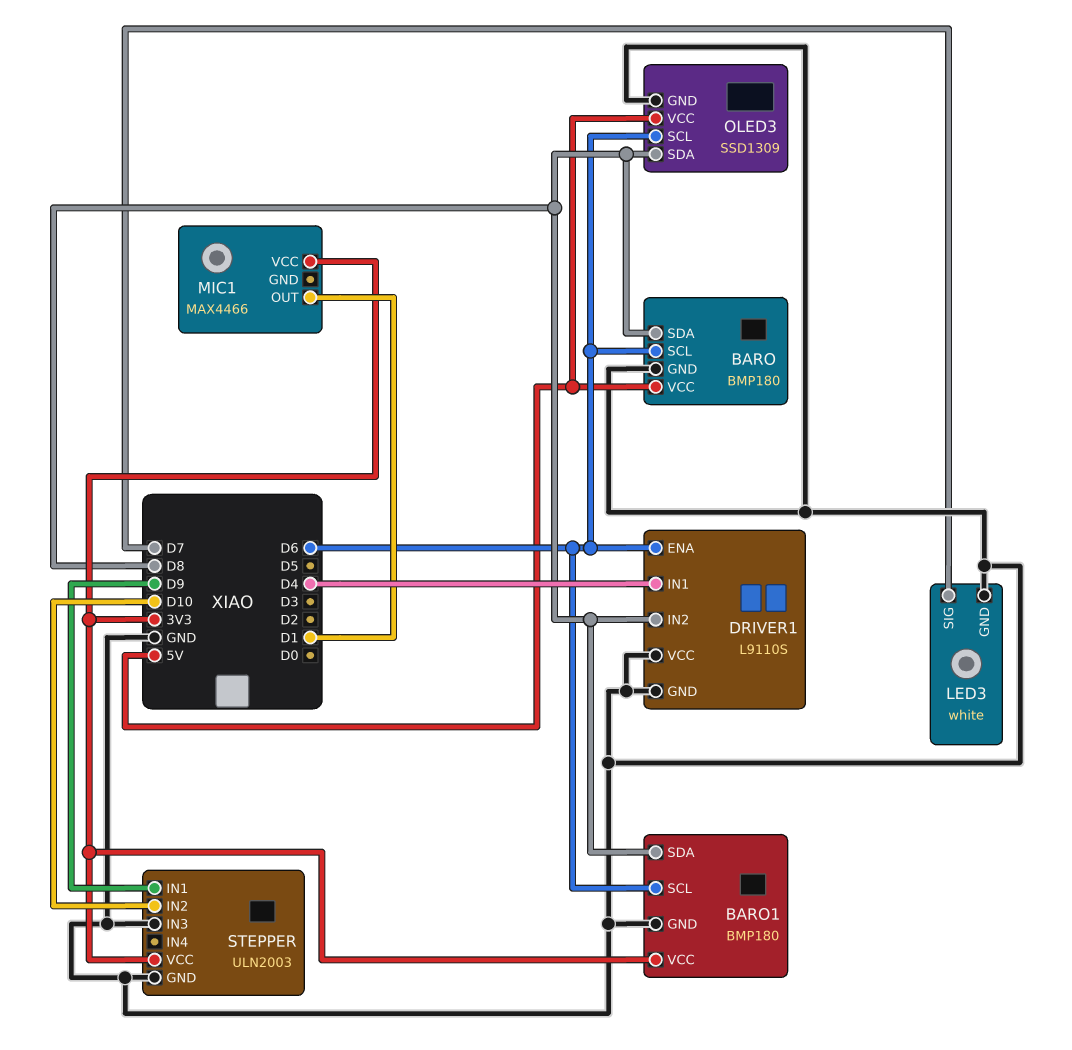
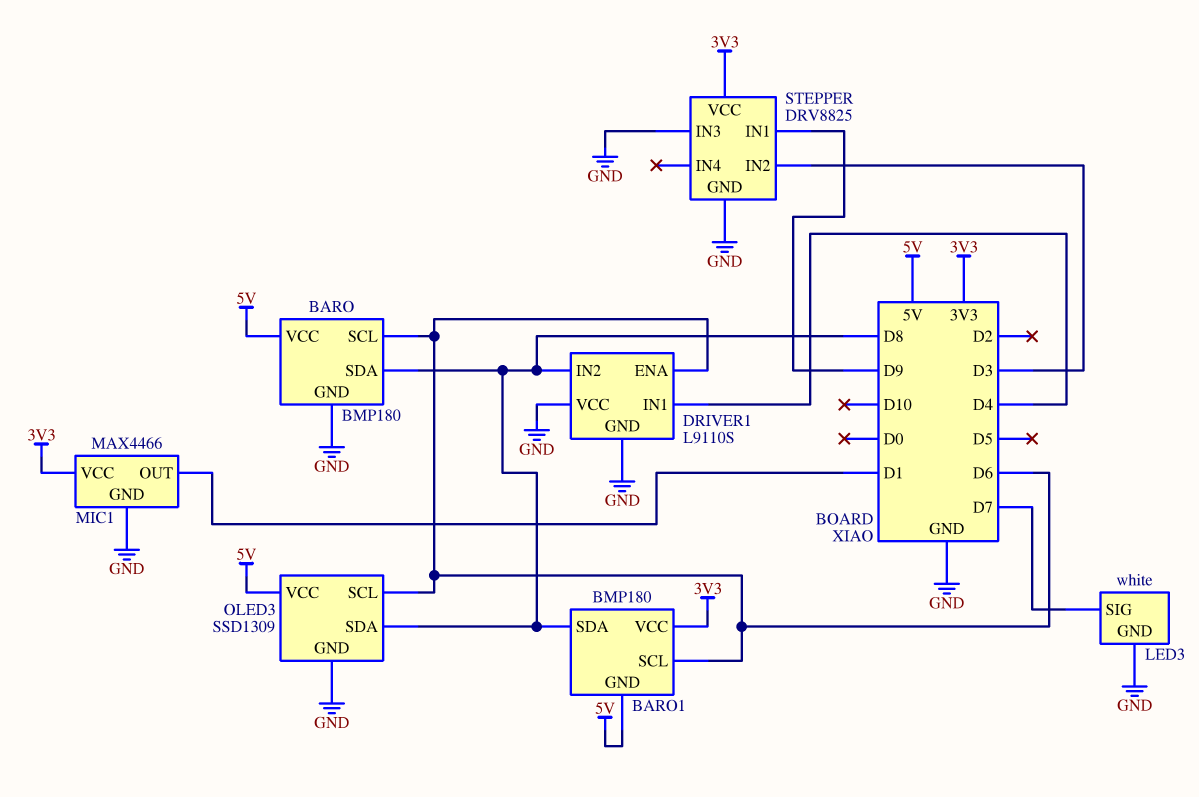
BARO1 pin GND: GND -> 5V
MIC1 pin GND: none -> GND
STEPPER: ULN2003 -> DRV8825
STEPPER pin IN2: D10 -> D3

